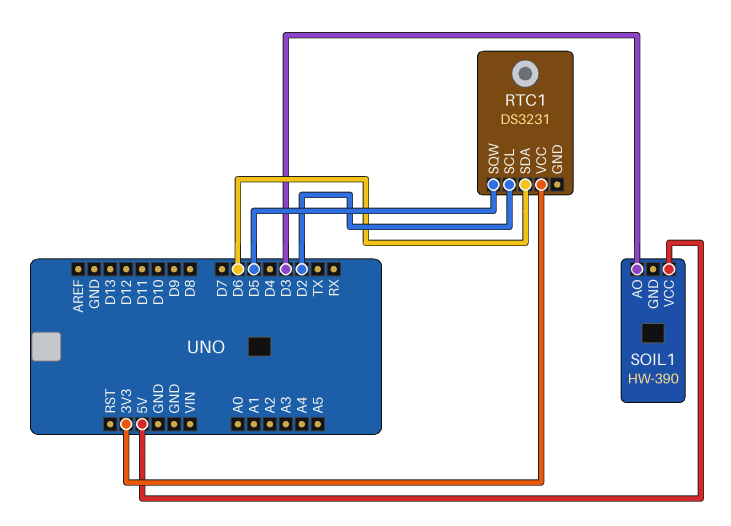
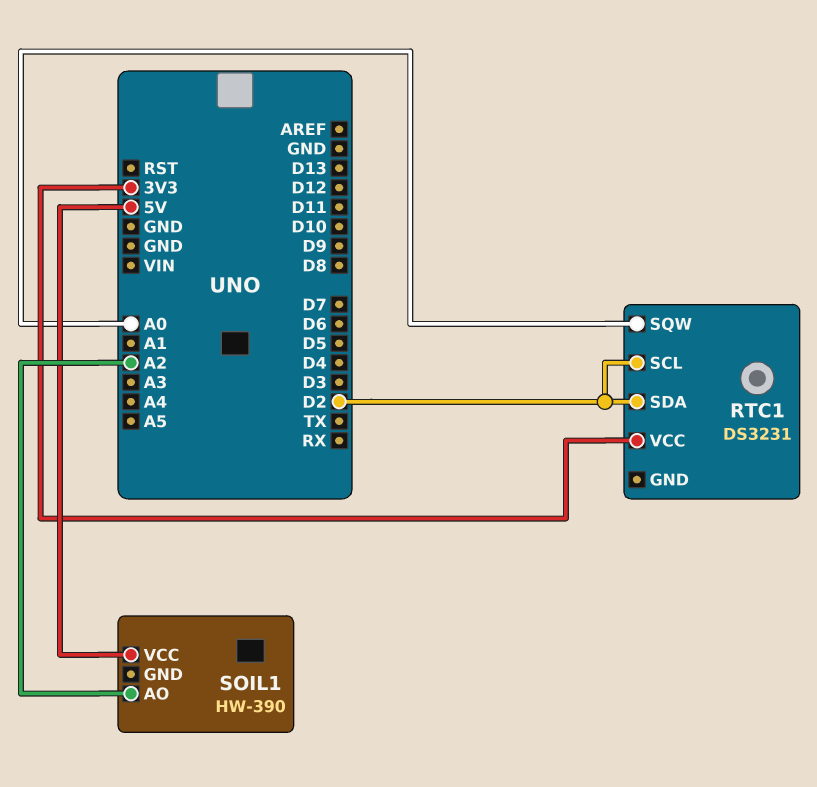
RTC1 pin SDA: D6 -> D2
RTC1 pin SQW: D5 -> A0
SOIL1 pin AO: D3 -> A2

